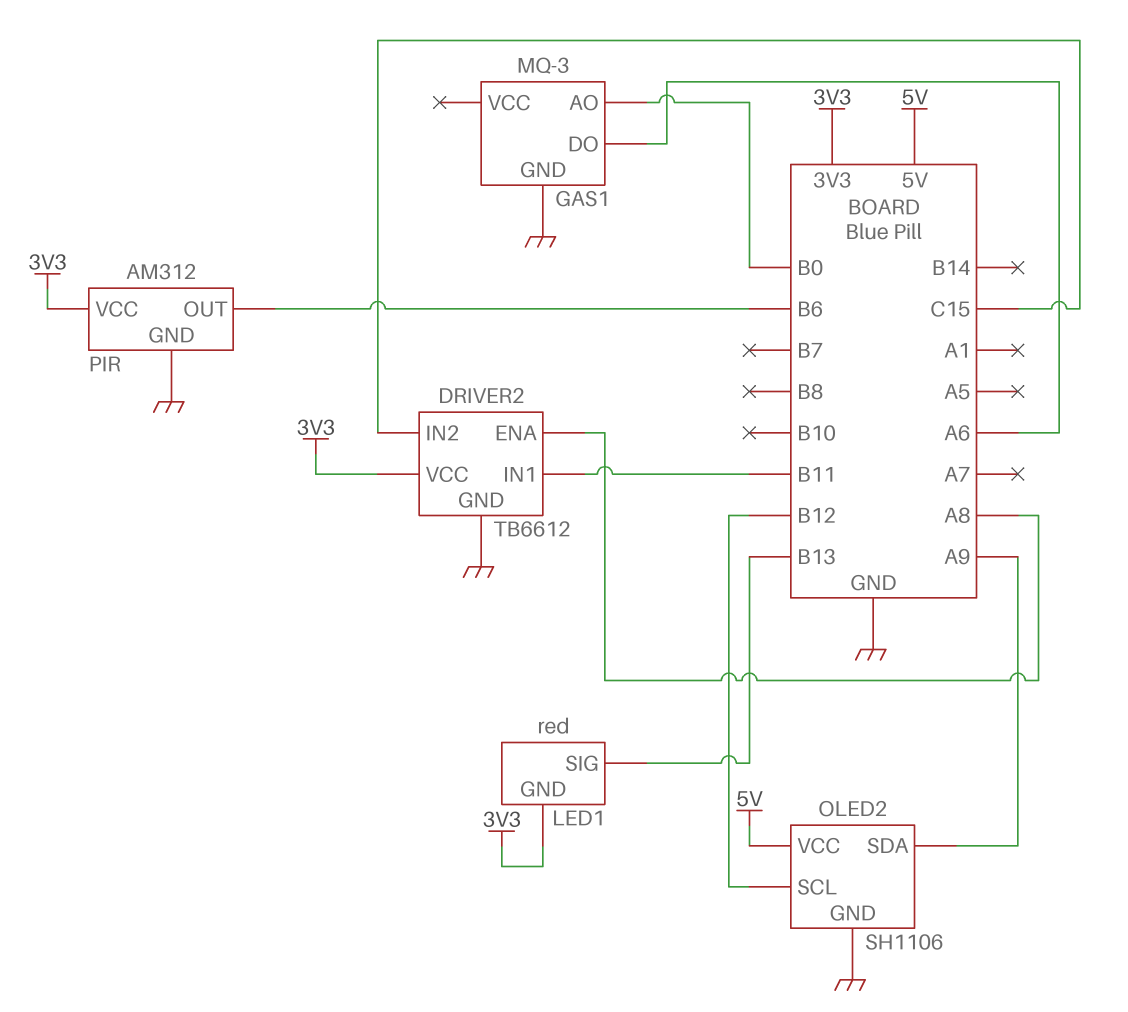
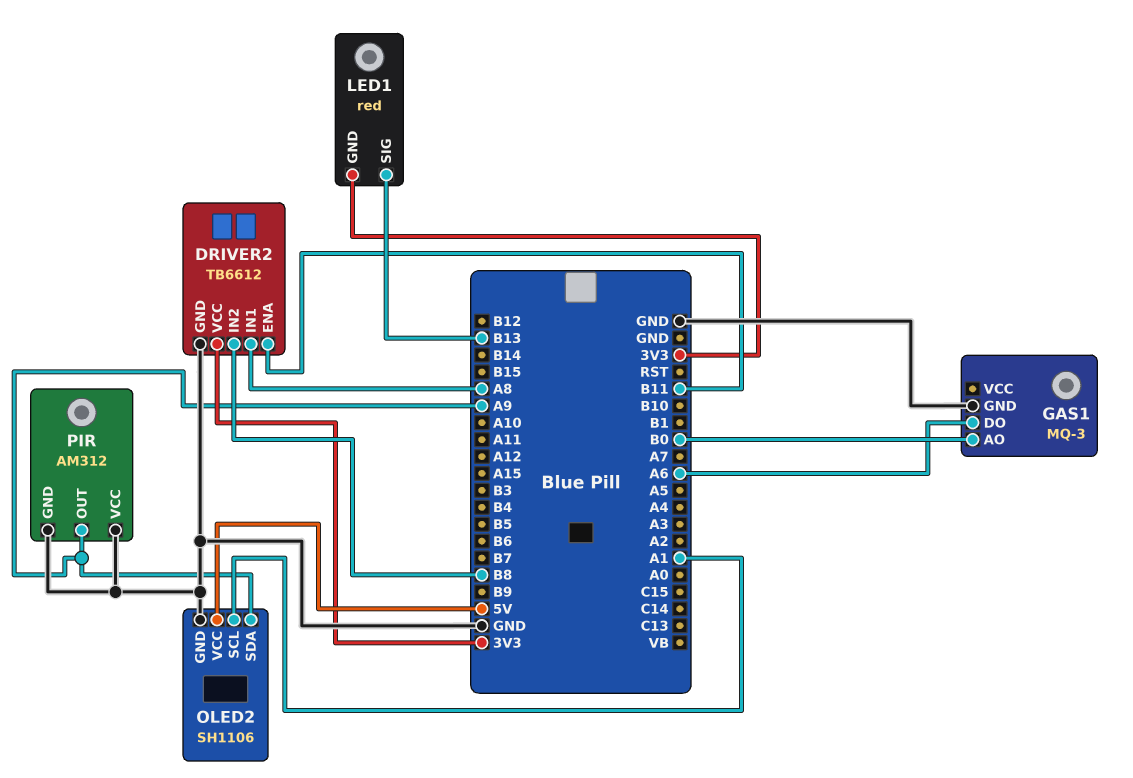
DRIVER2 pin ENA: A8 -> B11
DRIVER2 pin IN1: B11 -> A8
DRIVER2 pin IN2: C15 -> B8
OLED2 pin SCL: B12 -> A1
PIR pin OUT: B6 -> A9
PIR pin VCC: 3V3 -> GND

